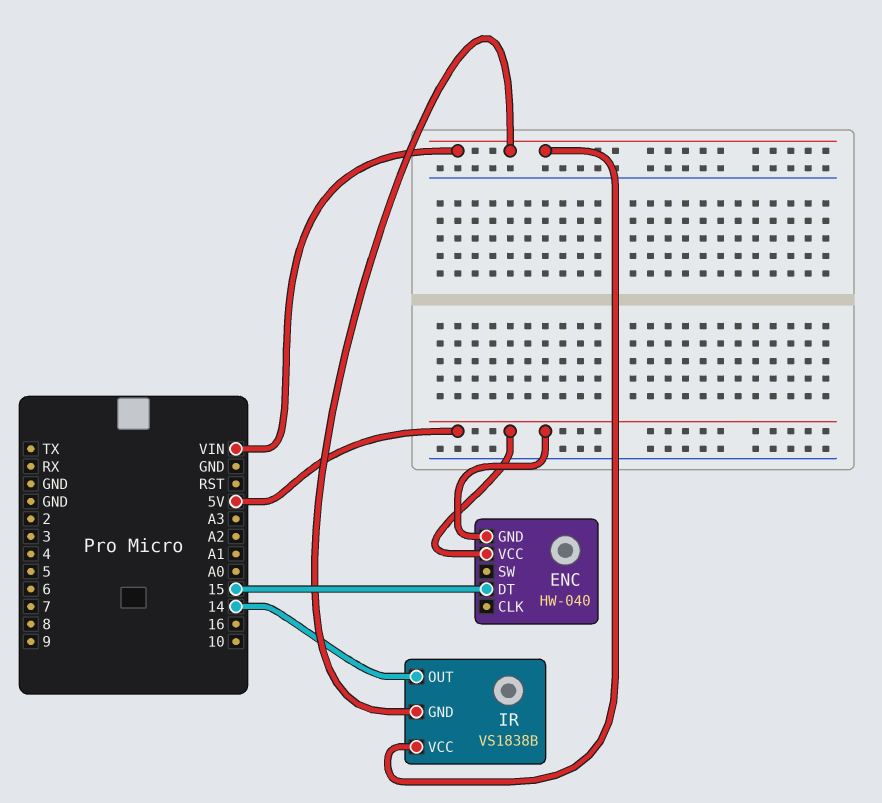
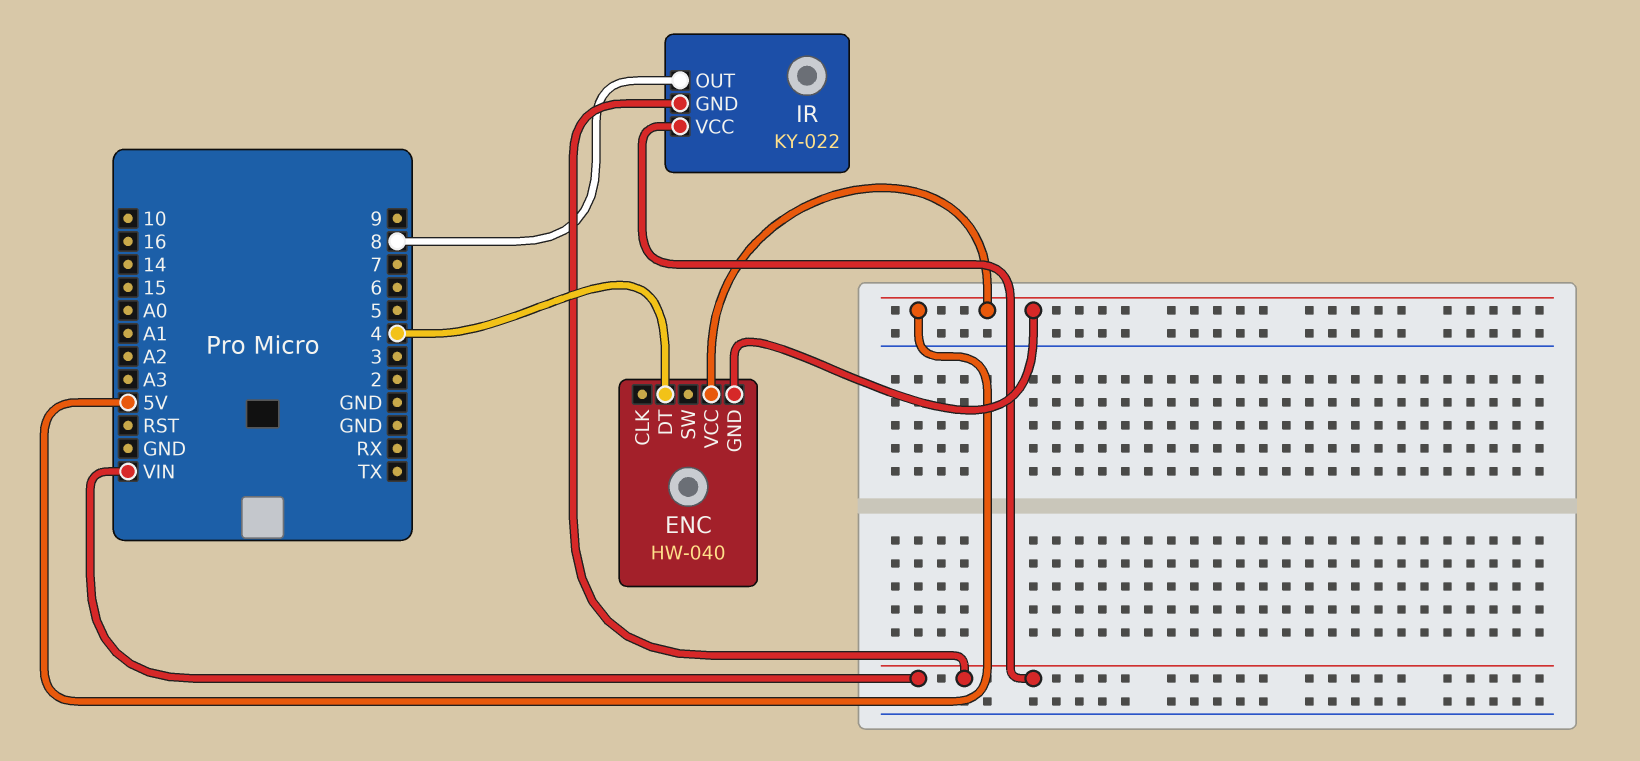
ENC pin DT: 15 -> 4
IR: VS1838B -> KY-022
IR pin OUT: 14 -> 8

